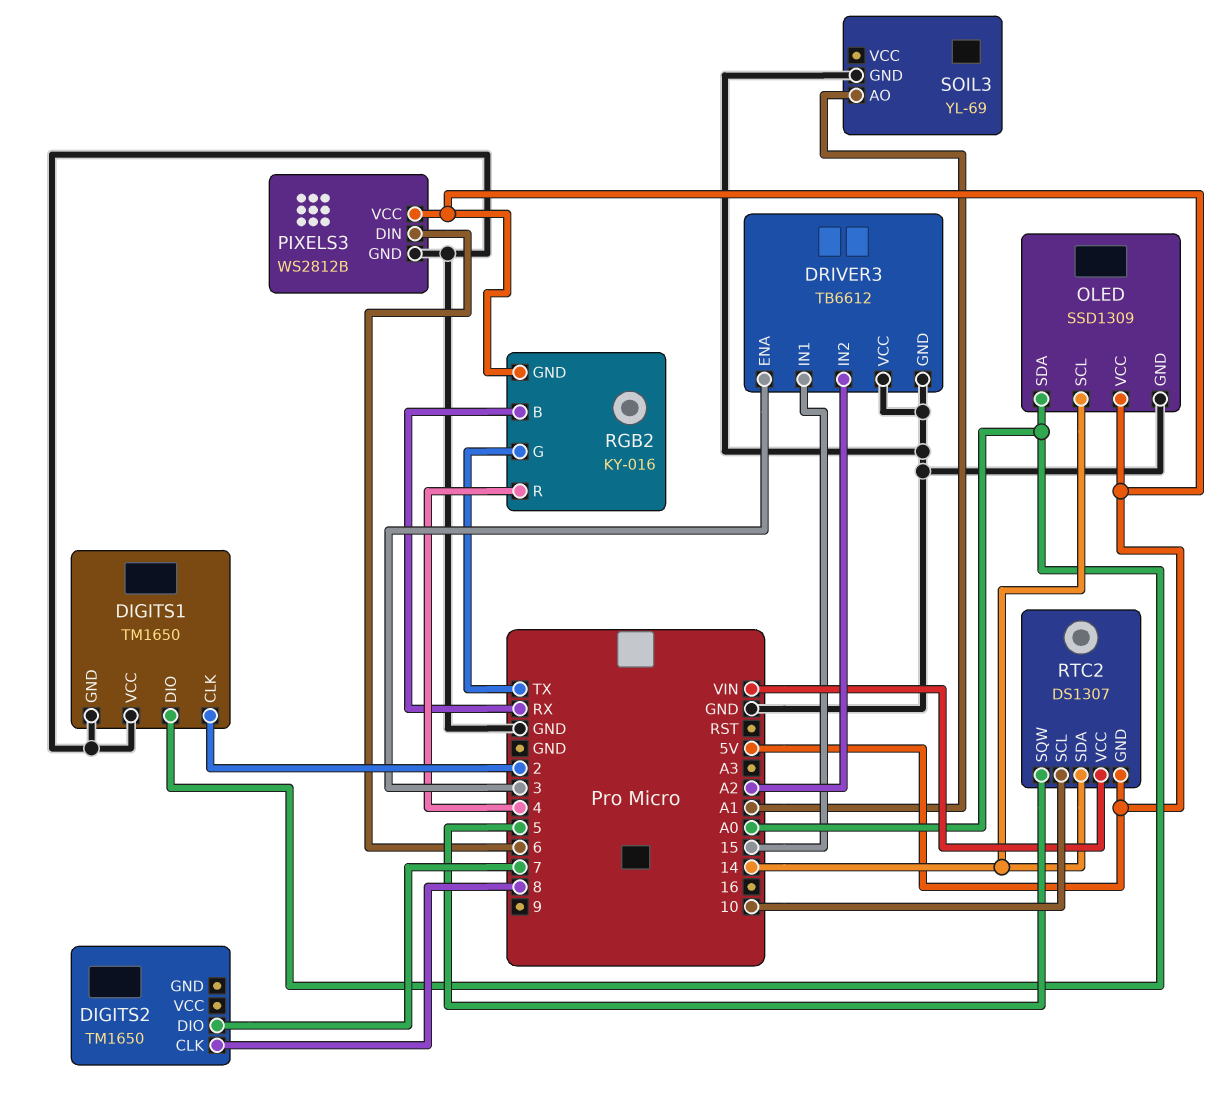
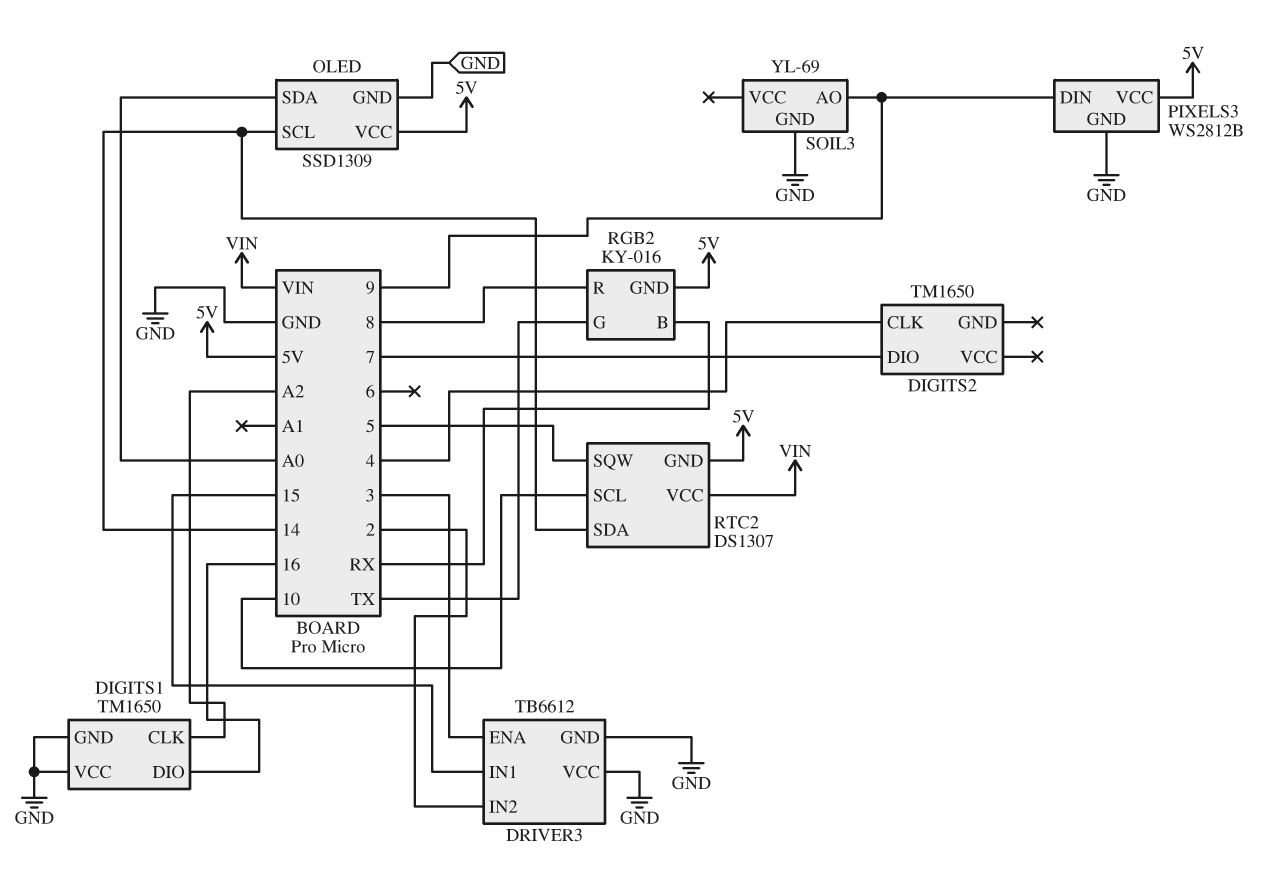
DIGITS1 pin CLK: 2 -> A2
DIGITS1 pin DIO: A0 -> 16
DIGITS2 pin CLK: 8 -> 4
DRIVER3 pin IN2: A2 -> 2
PIXELS3 pin DIN: 6 -> 9
RGB2 pin R: 4 -> 8
SOIL3 pin AO: A1 -> 9

